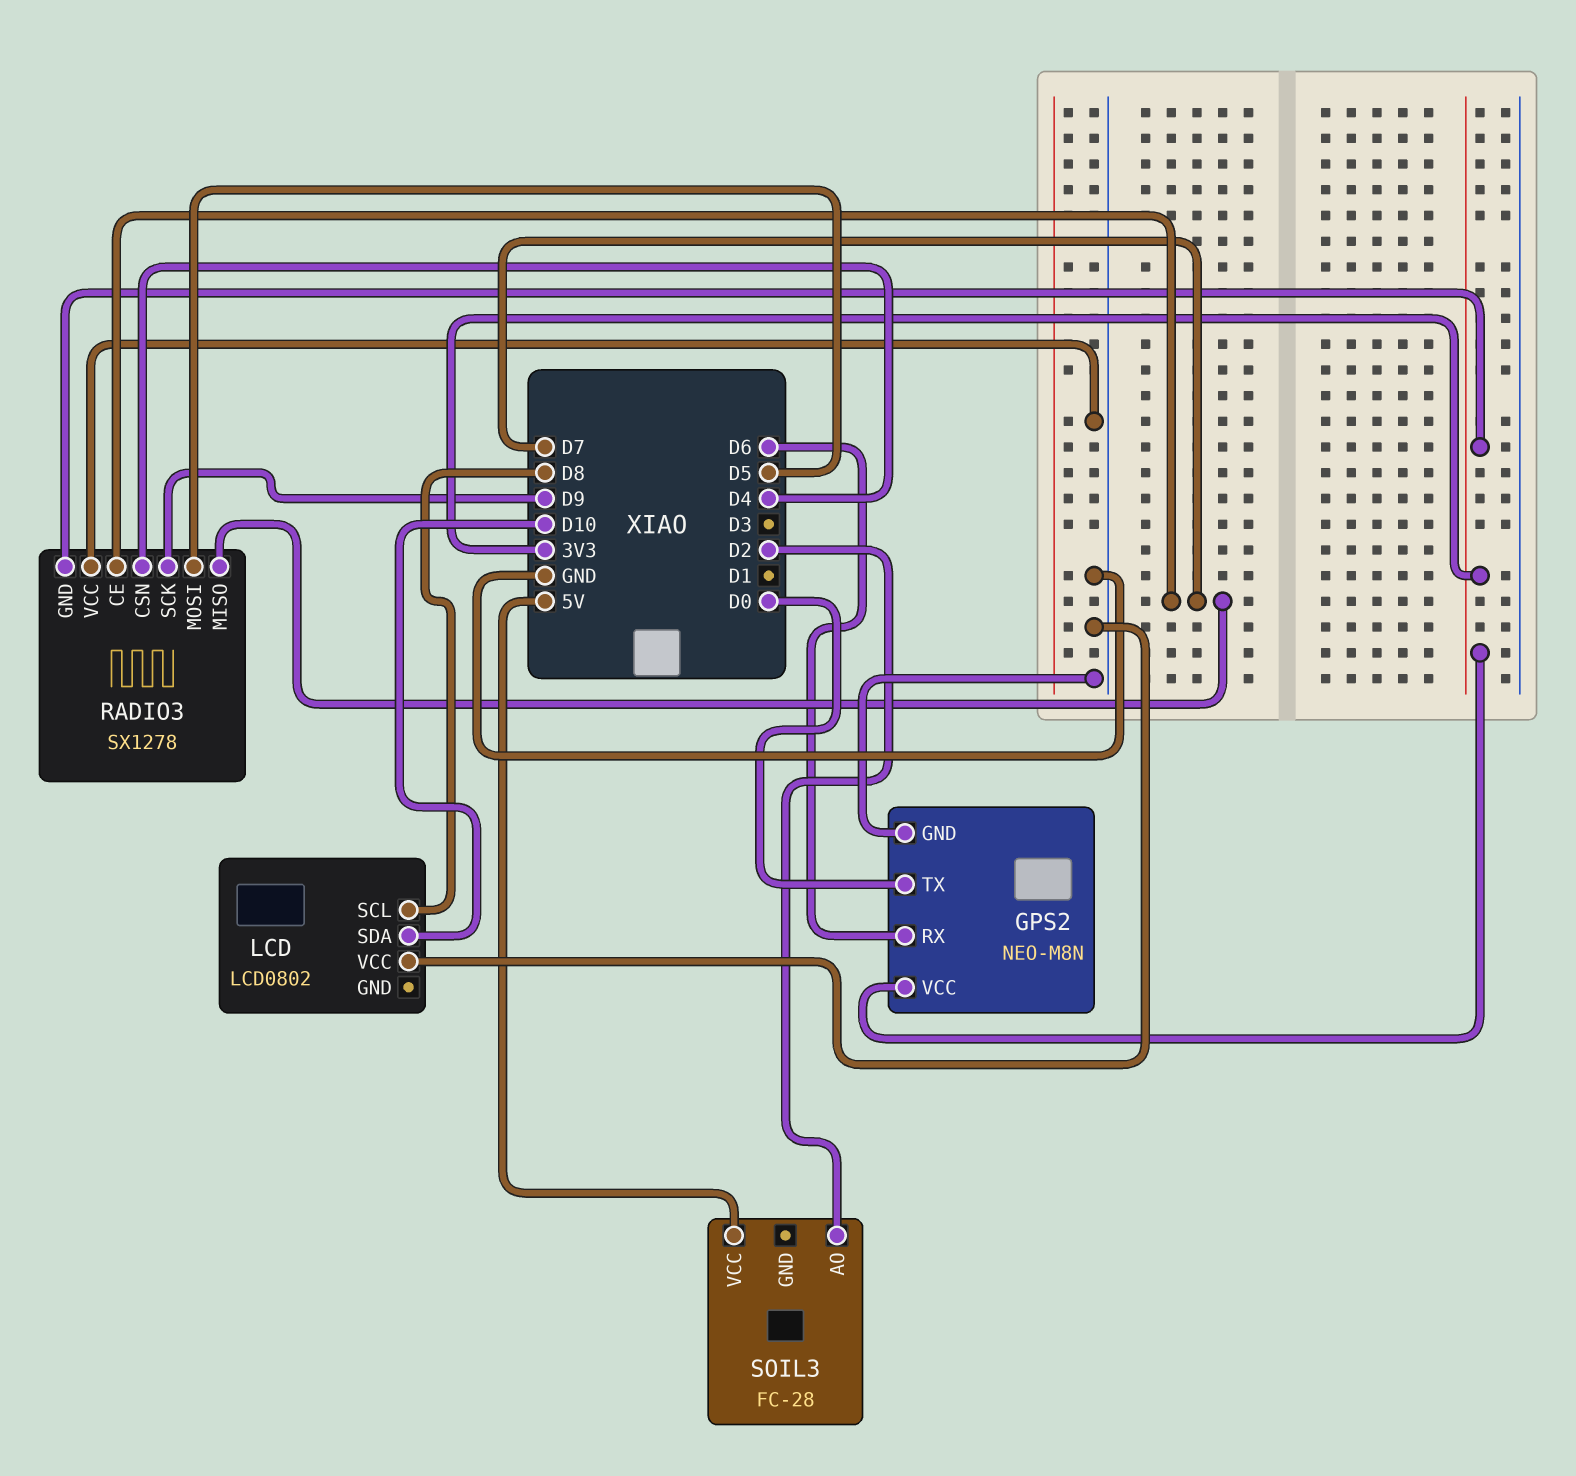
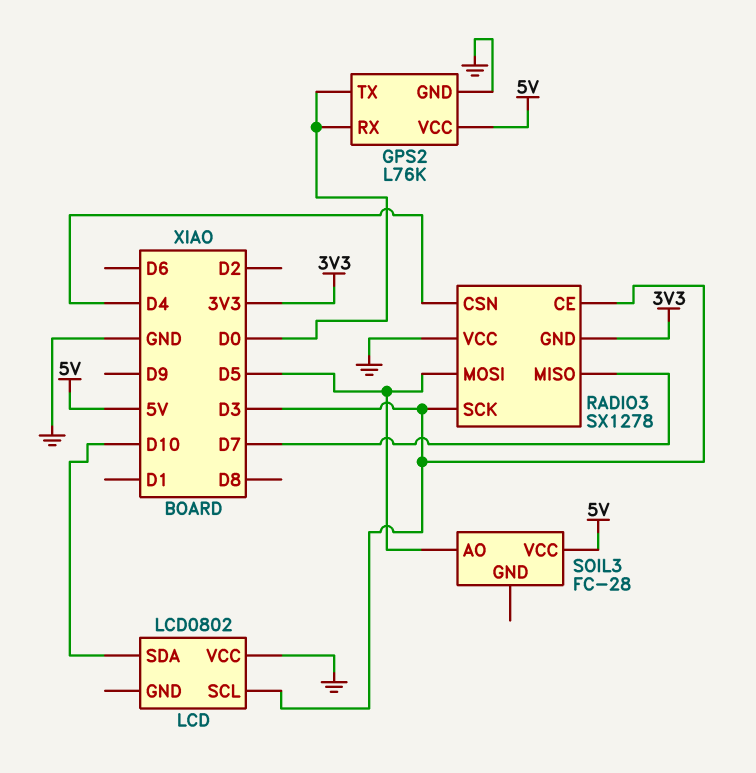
GPS2: NEO-M8N -> L76K
GPS2 pin RX: D6 -> D0
GPS2 pin VCC: 3V3 -> 5V
LCD pin SCL: D8 -> D3
RADIO3 pin CE: D7 -> D3
RADIO3 pin SCK: D9 -> D3
SOIL3 pin AO: D2 -> D5

